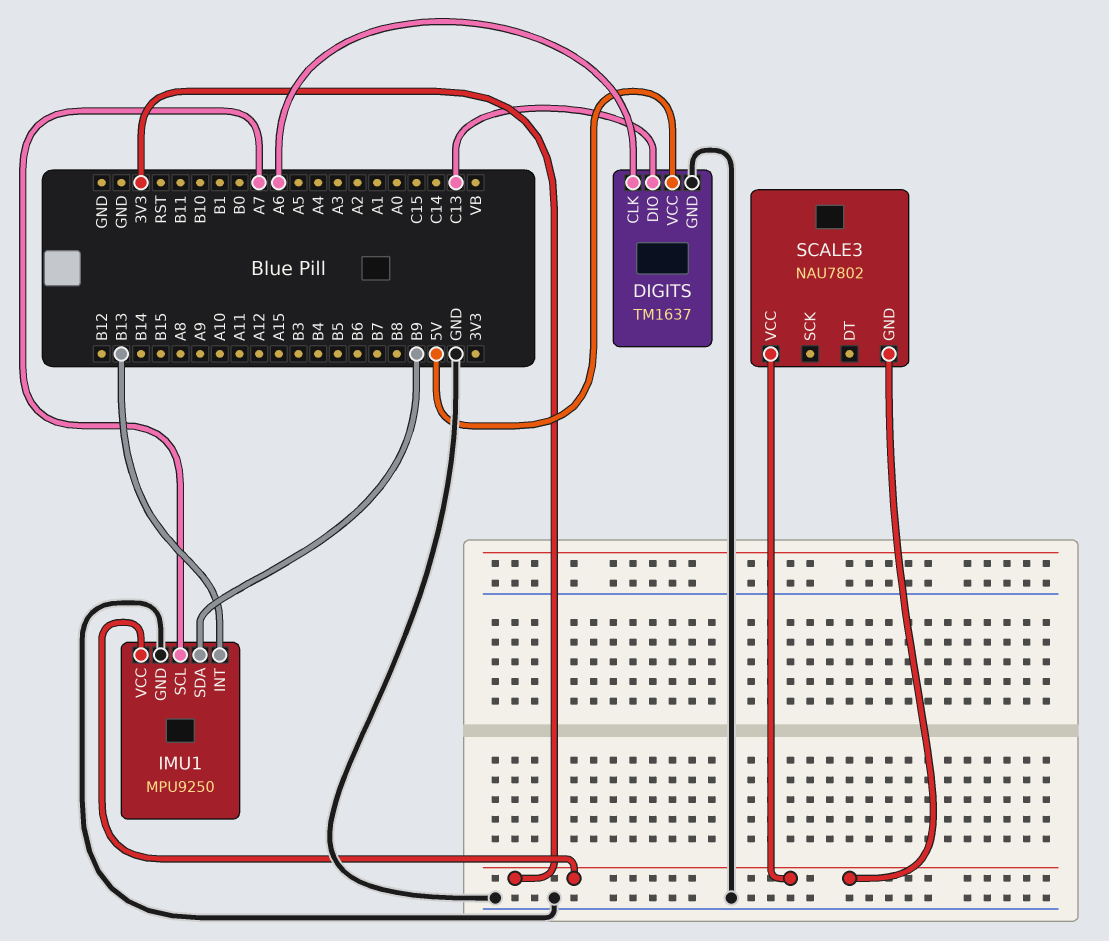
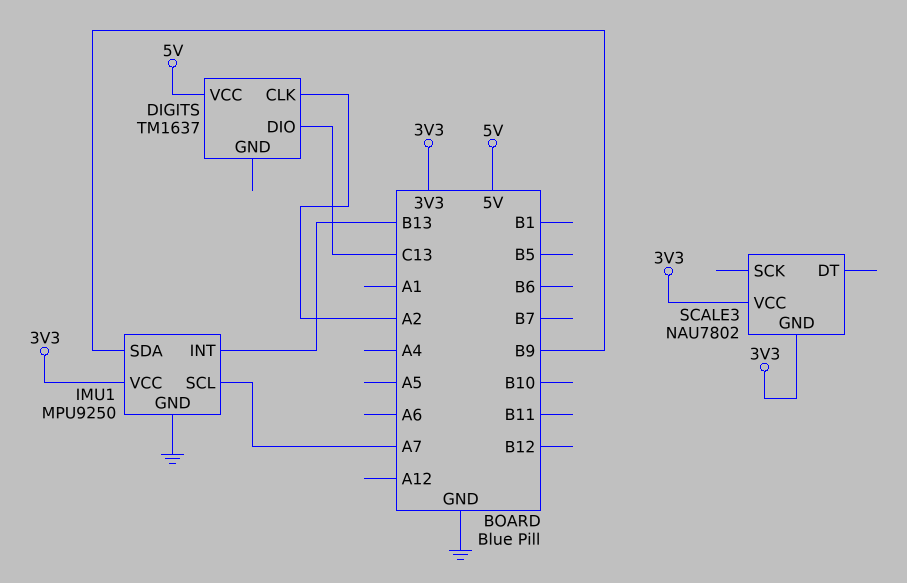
DIGITS pin CLK: A6 -> A2
DIGITS pin GND: GND -> none

